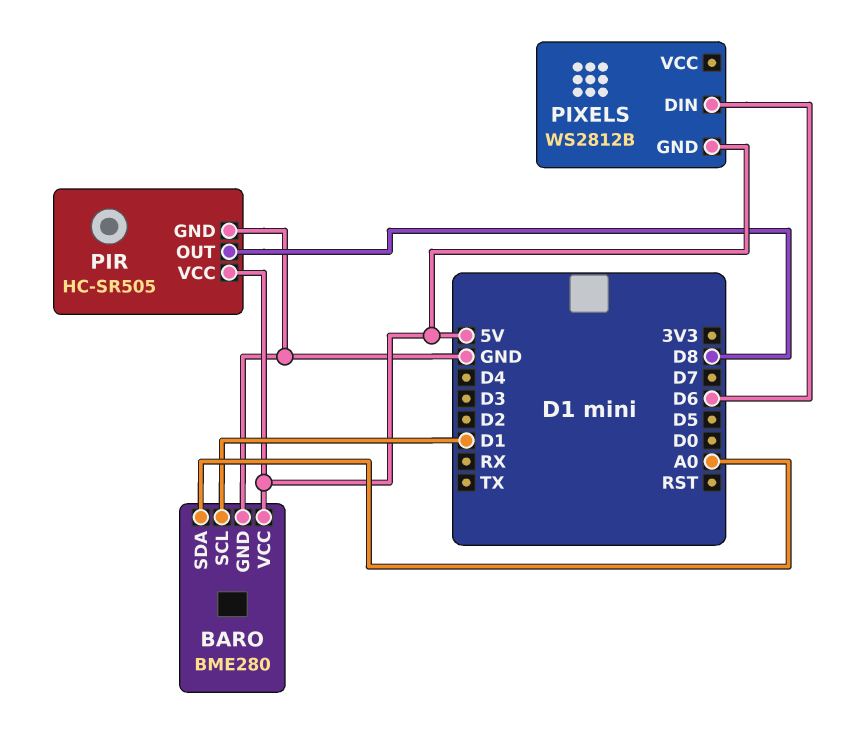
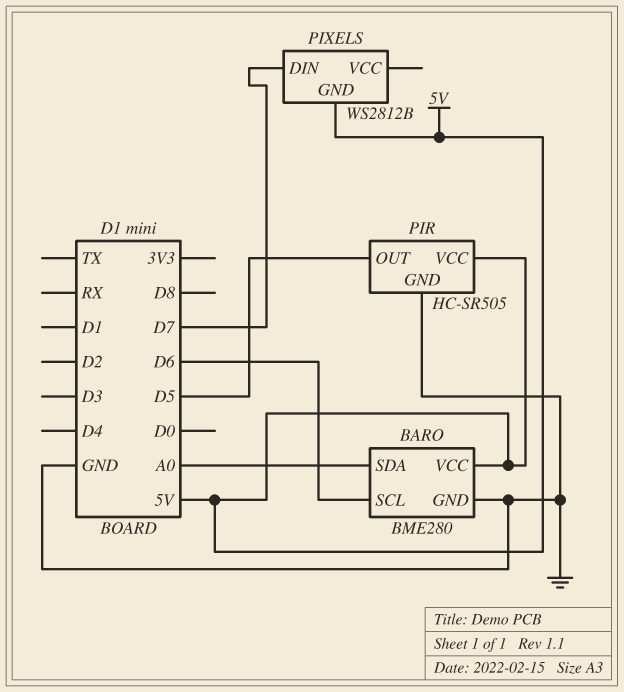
BARO pin SCL: D1 -> D6
PIR pin OUT: D8 -> D5
PIXELS pin DIN: D6 -> D7

